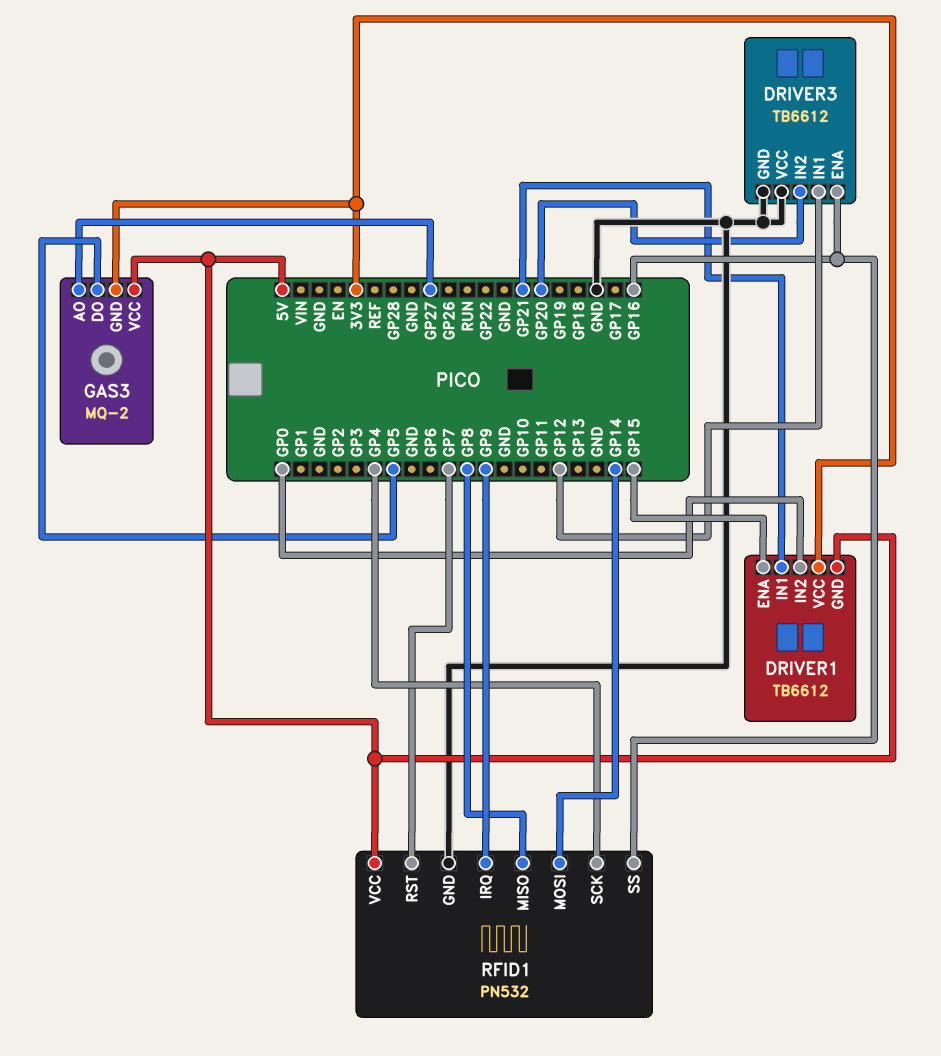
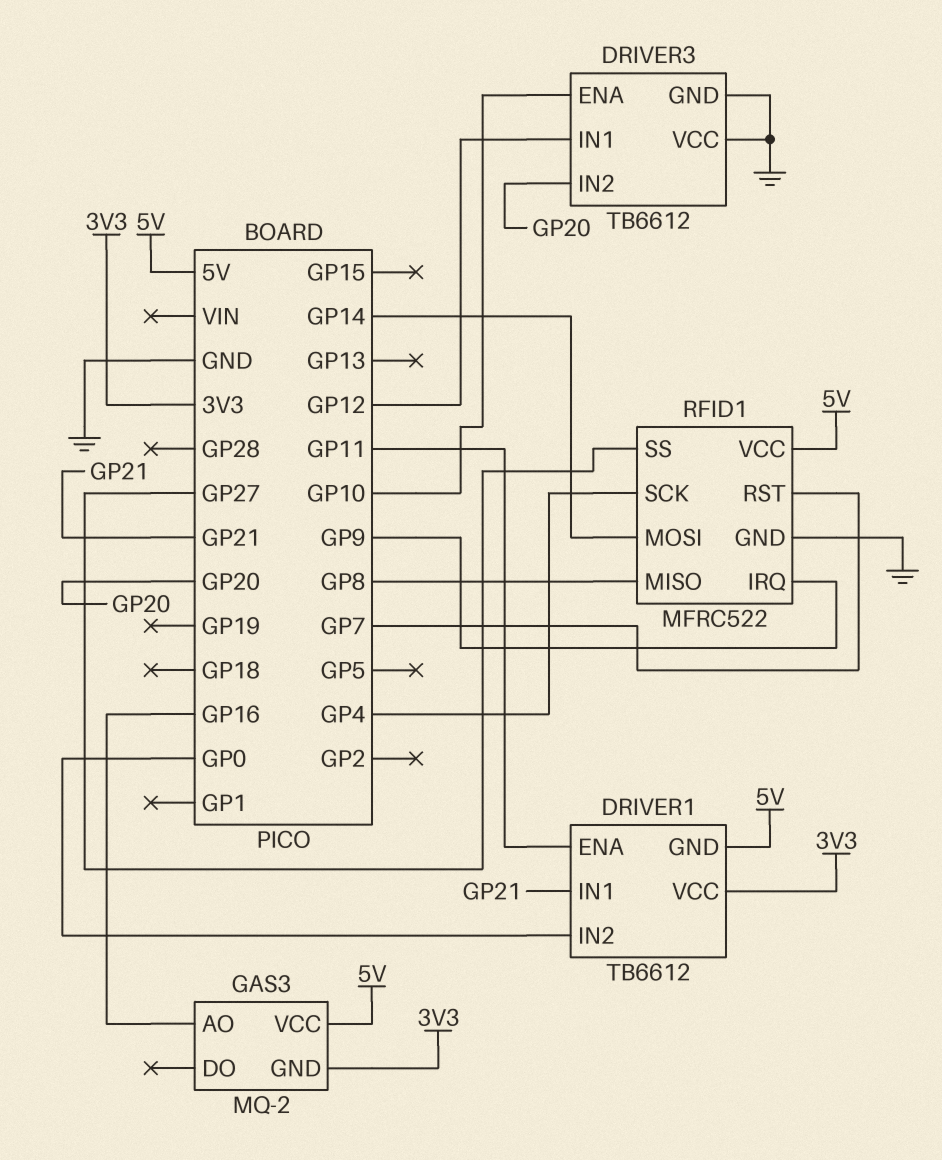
DRIVER1 pin ENA: GP15 -> GP11
DRIVER3 pin ENA: GP16 -> GP10
GAS3 pin AO: GP27 -> GP16
GAS3 pin DO: GP5 -> none
RFID1: PN532 -> MFRC522
RFID1 pin SS: GP16 -> GP27

